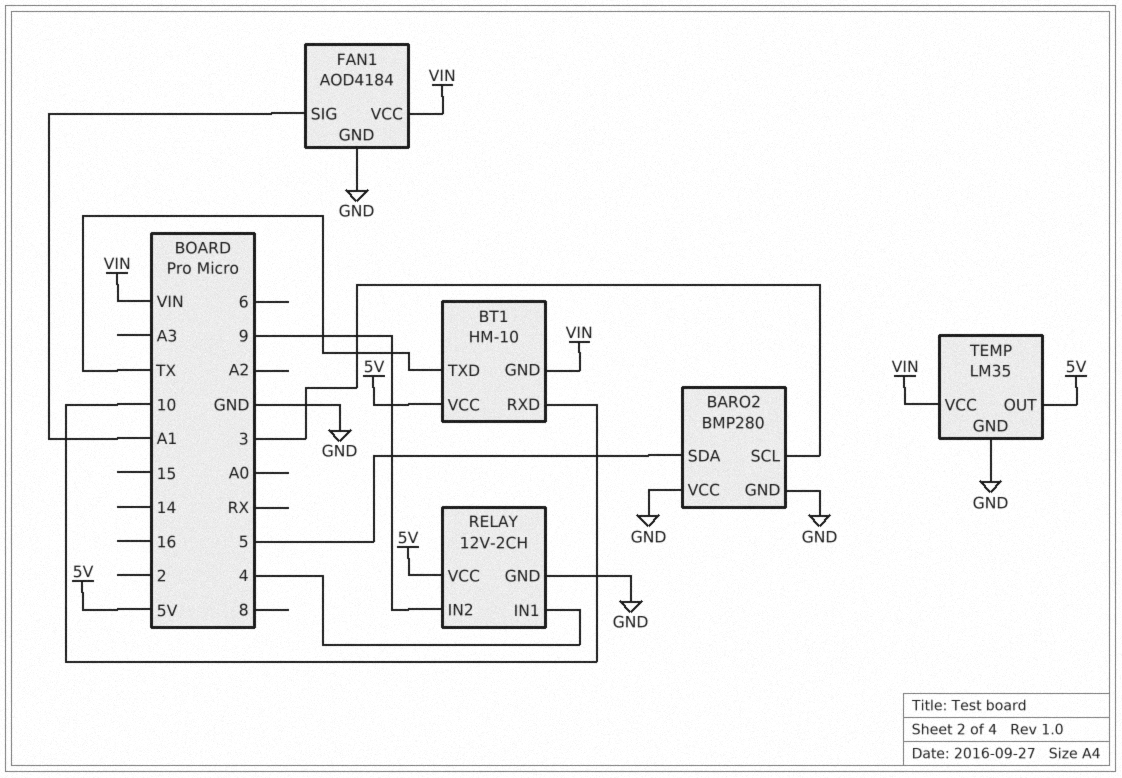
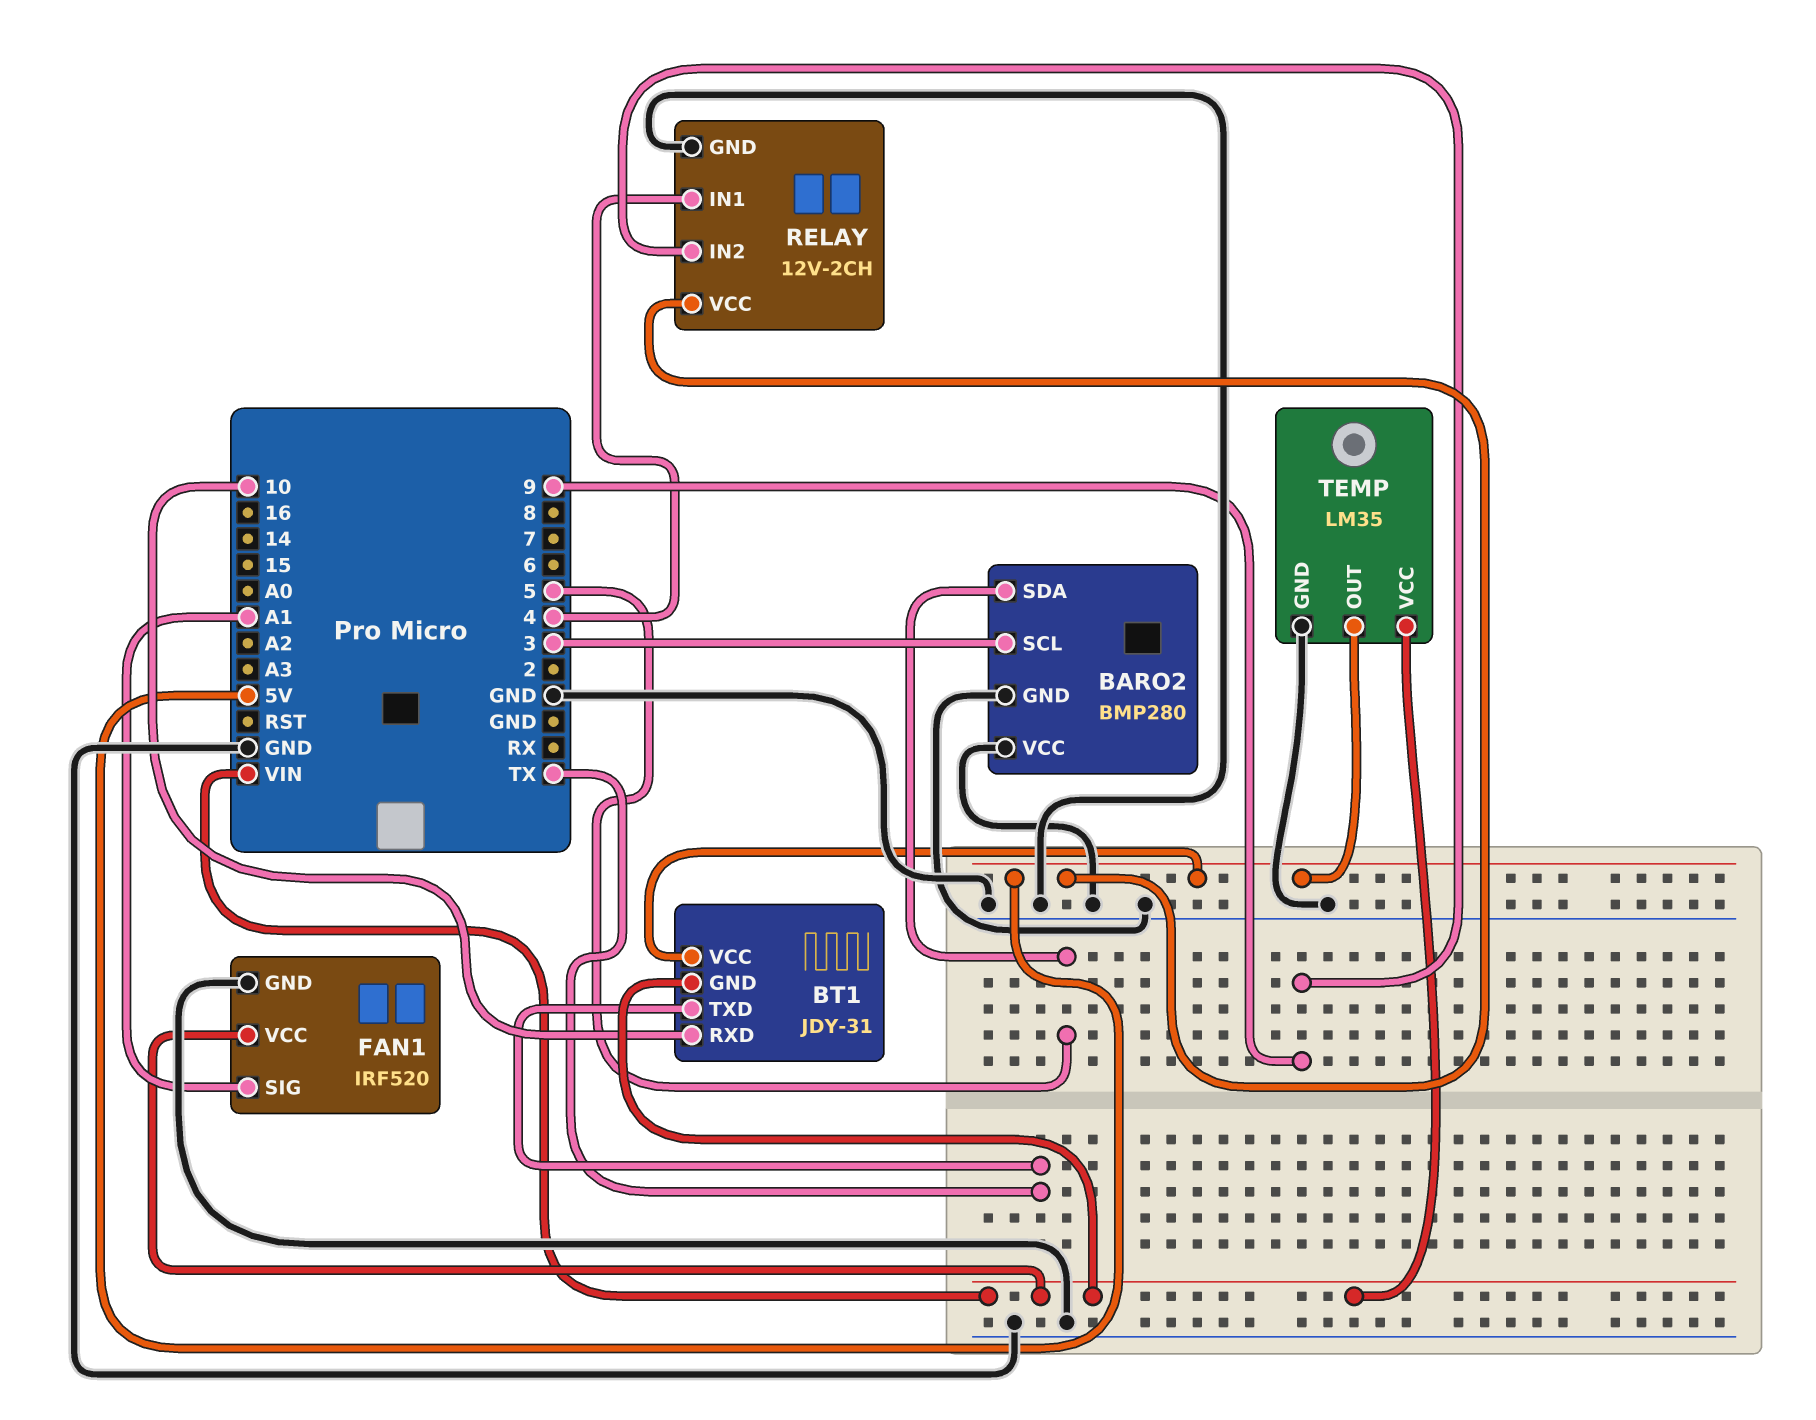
BT1: HM-10 -> JDY-31
FAN1: AOD4184 -> IRF520

